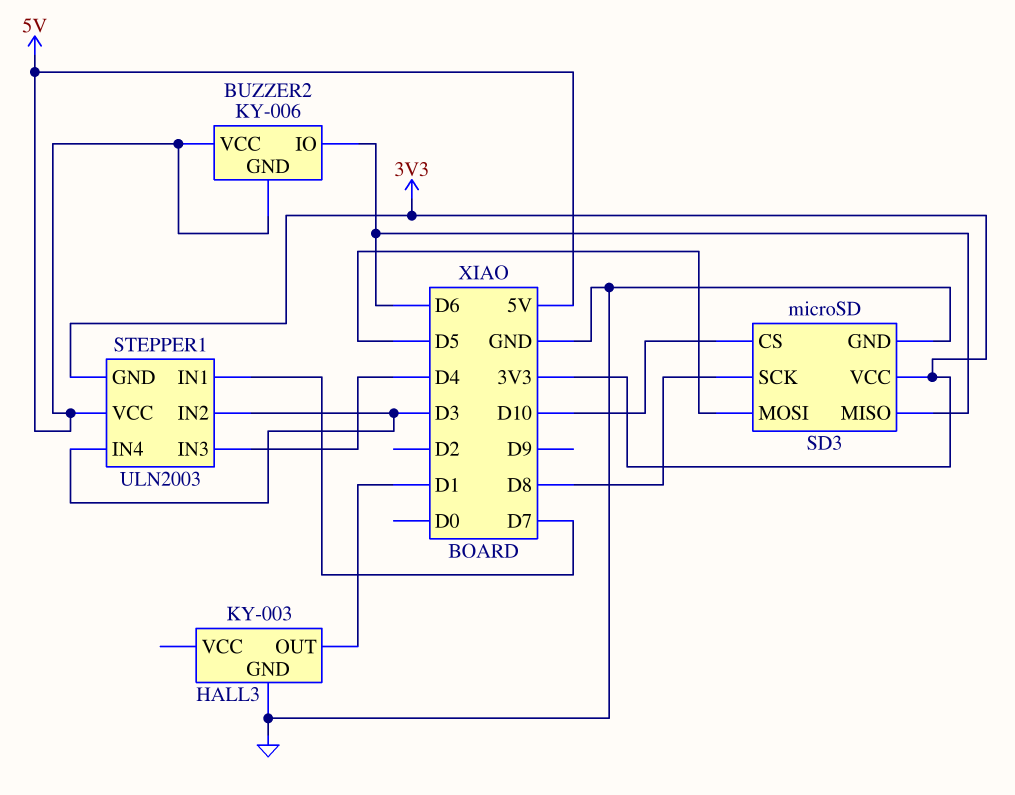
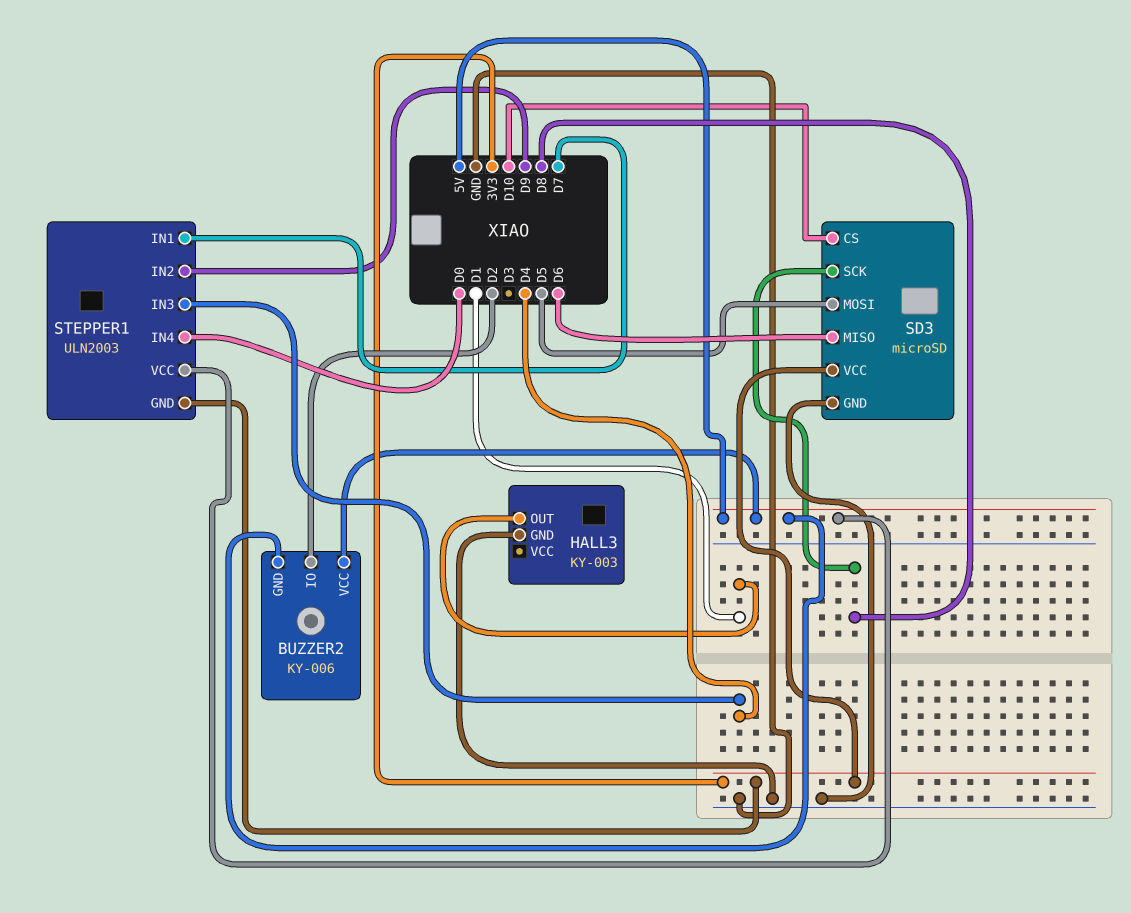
BUZZER2 pin IO: D6 -> D2
STEPPER1 pin IN2: D3 -> D9
STEPPER1 pin IN4: D3 -> D0

